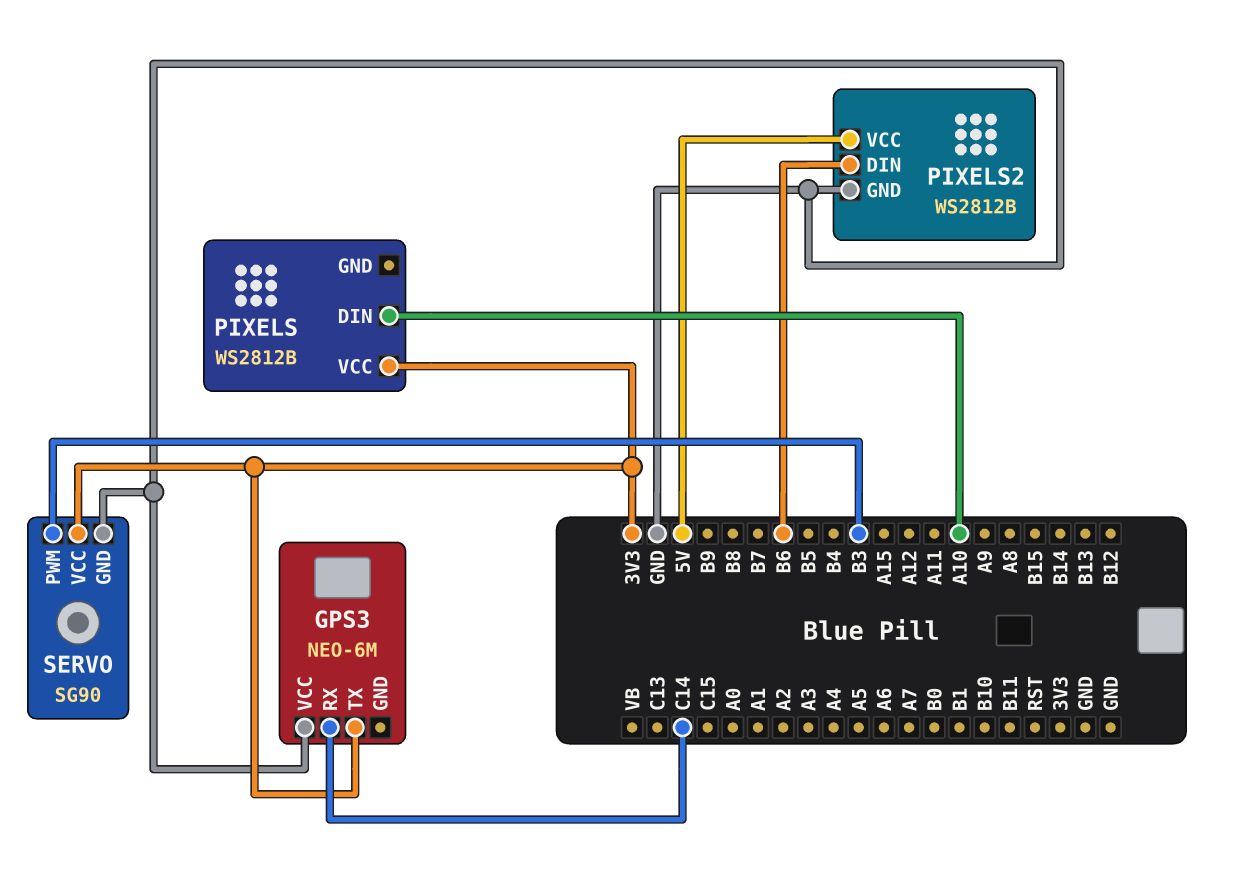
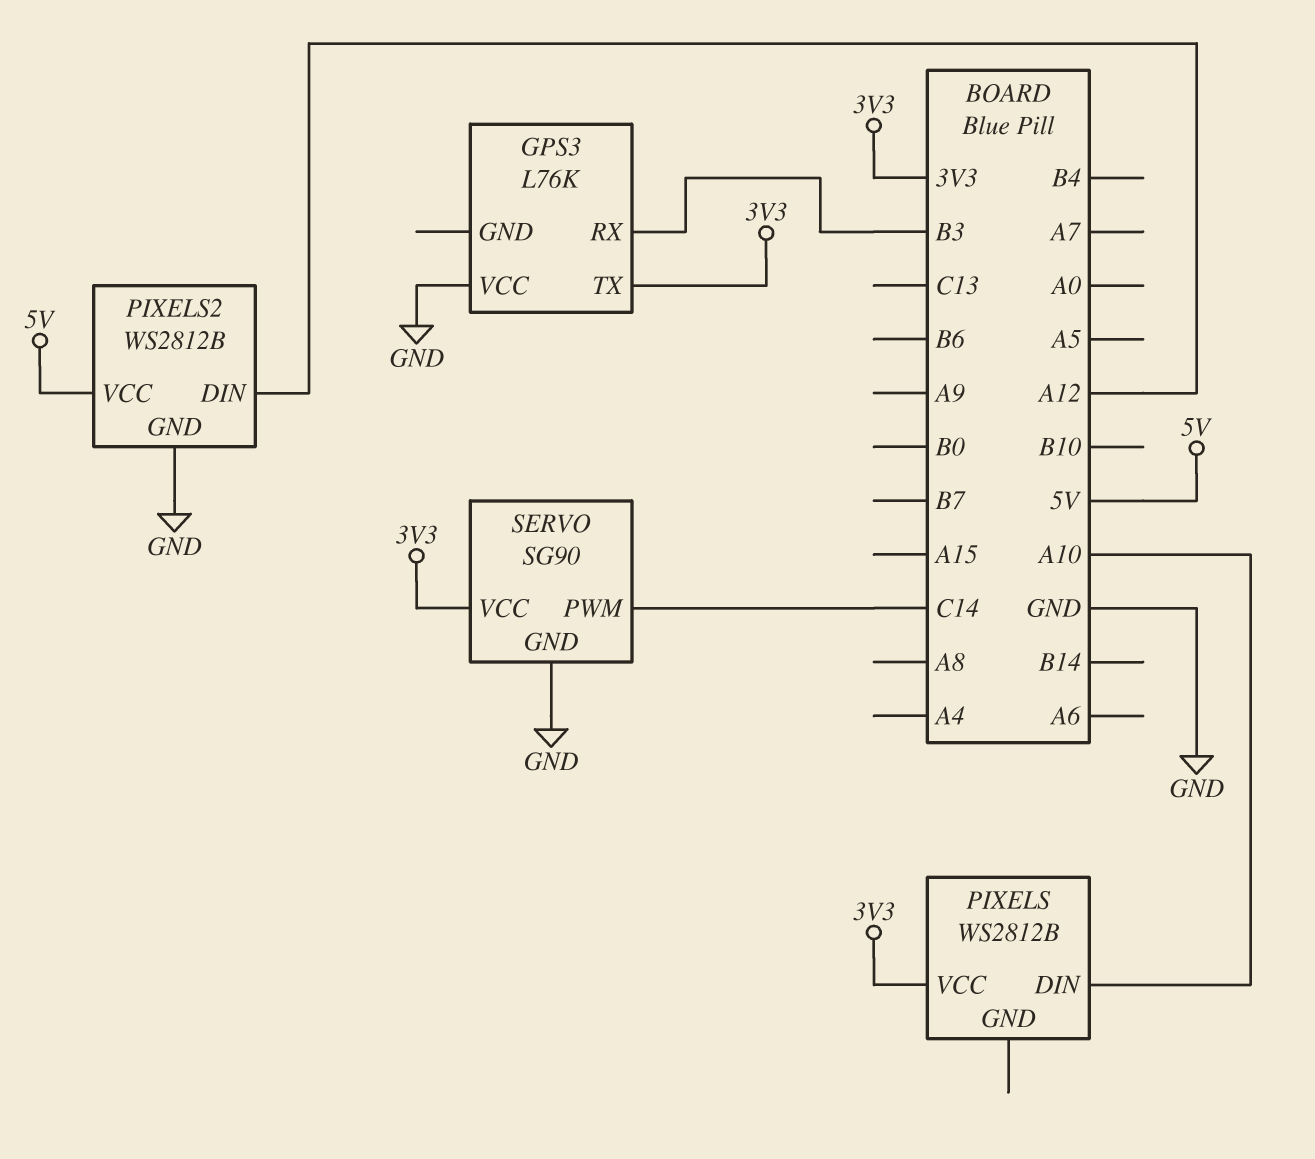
GPS3: NEO-6M -> L76K
GPS3 pin RX: C14 -> B3
PIXELS2 pin DIN: B6 -> A12
SERVO pin PWM: B3 -> C14

